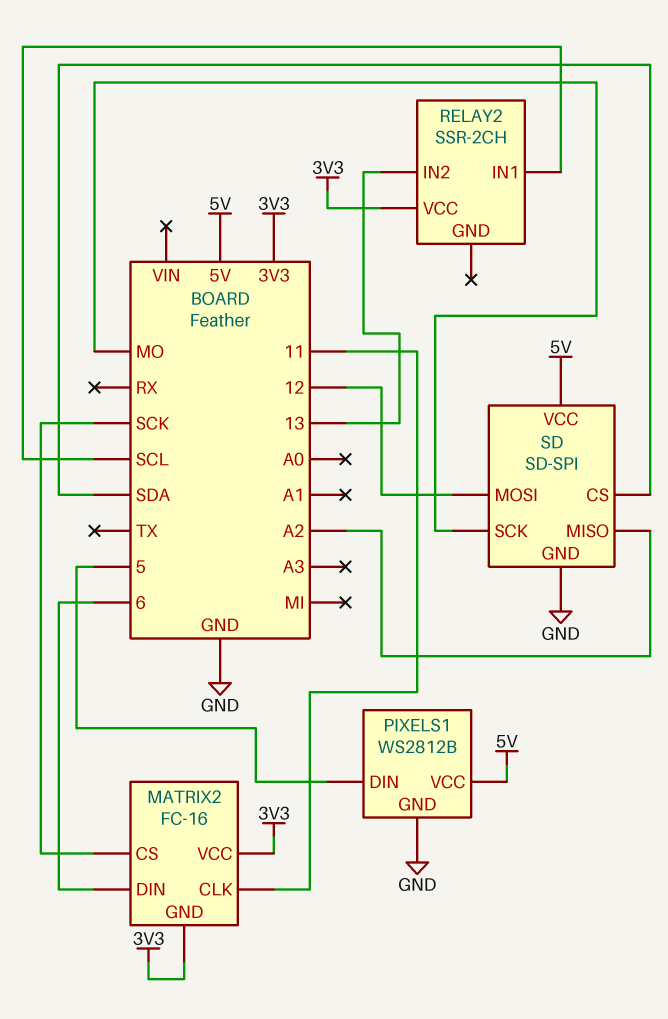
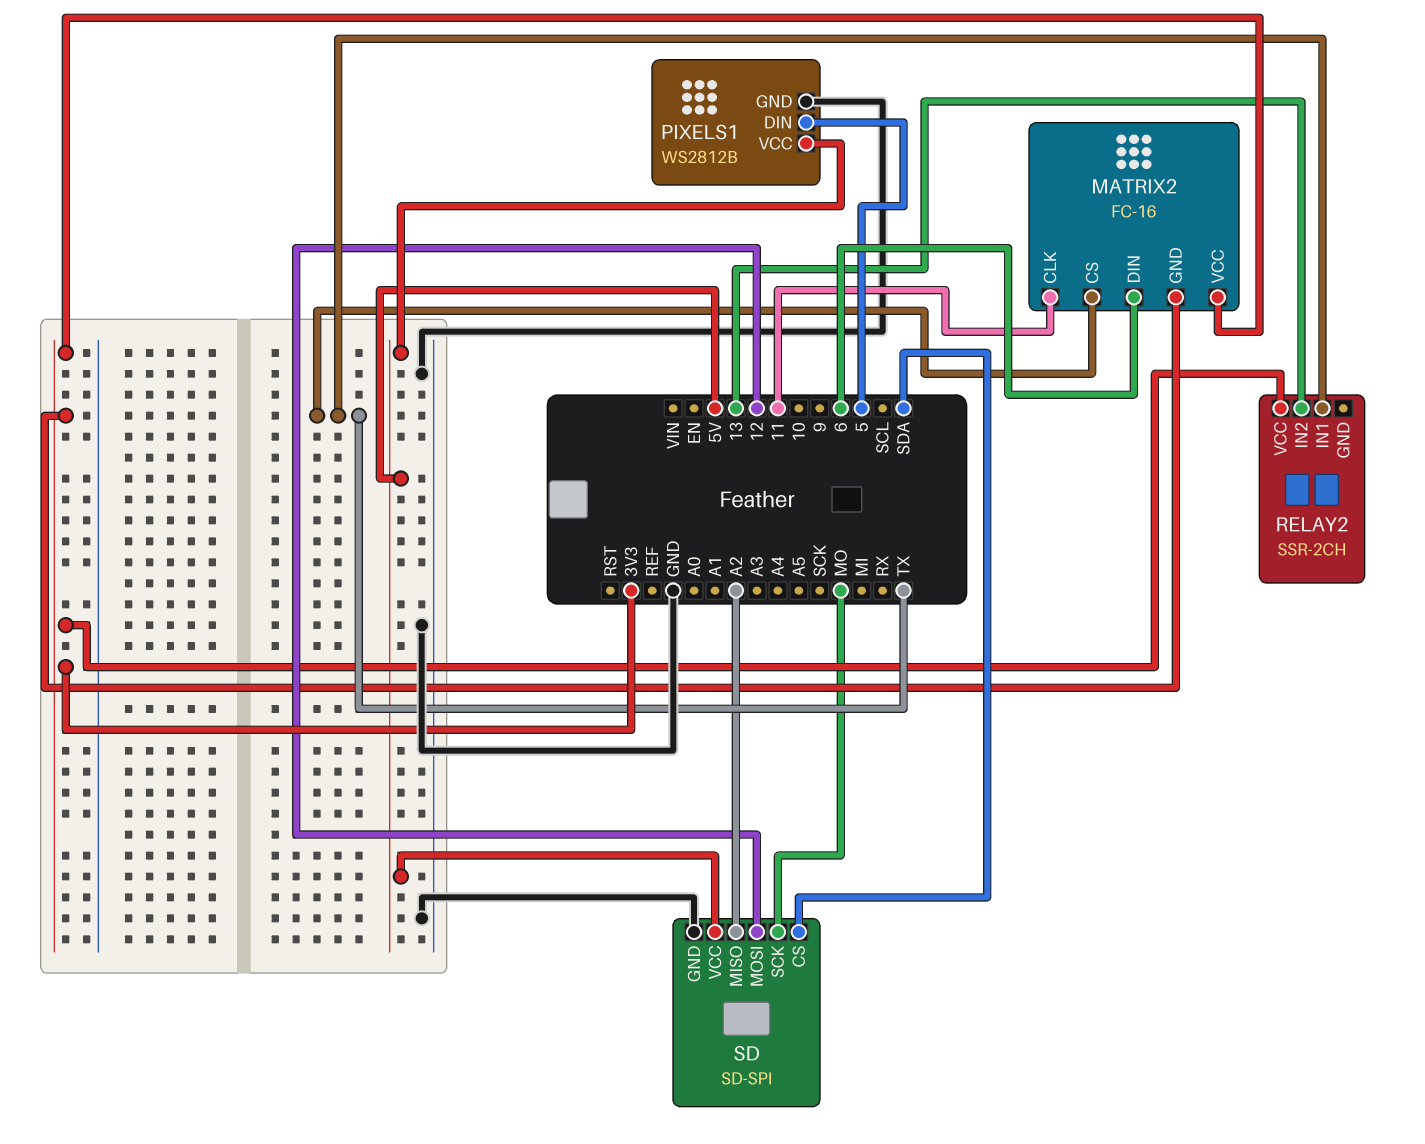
MATRIX2 pin CS: SCK -> TX
RELAY2 pin IN1: SCL -> TX

